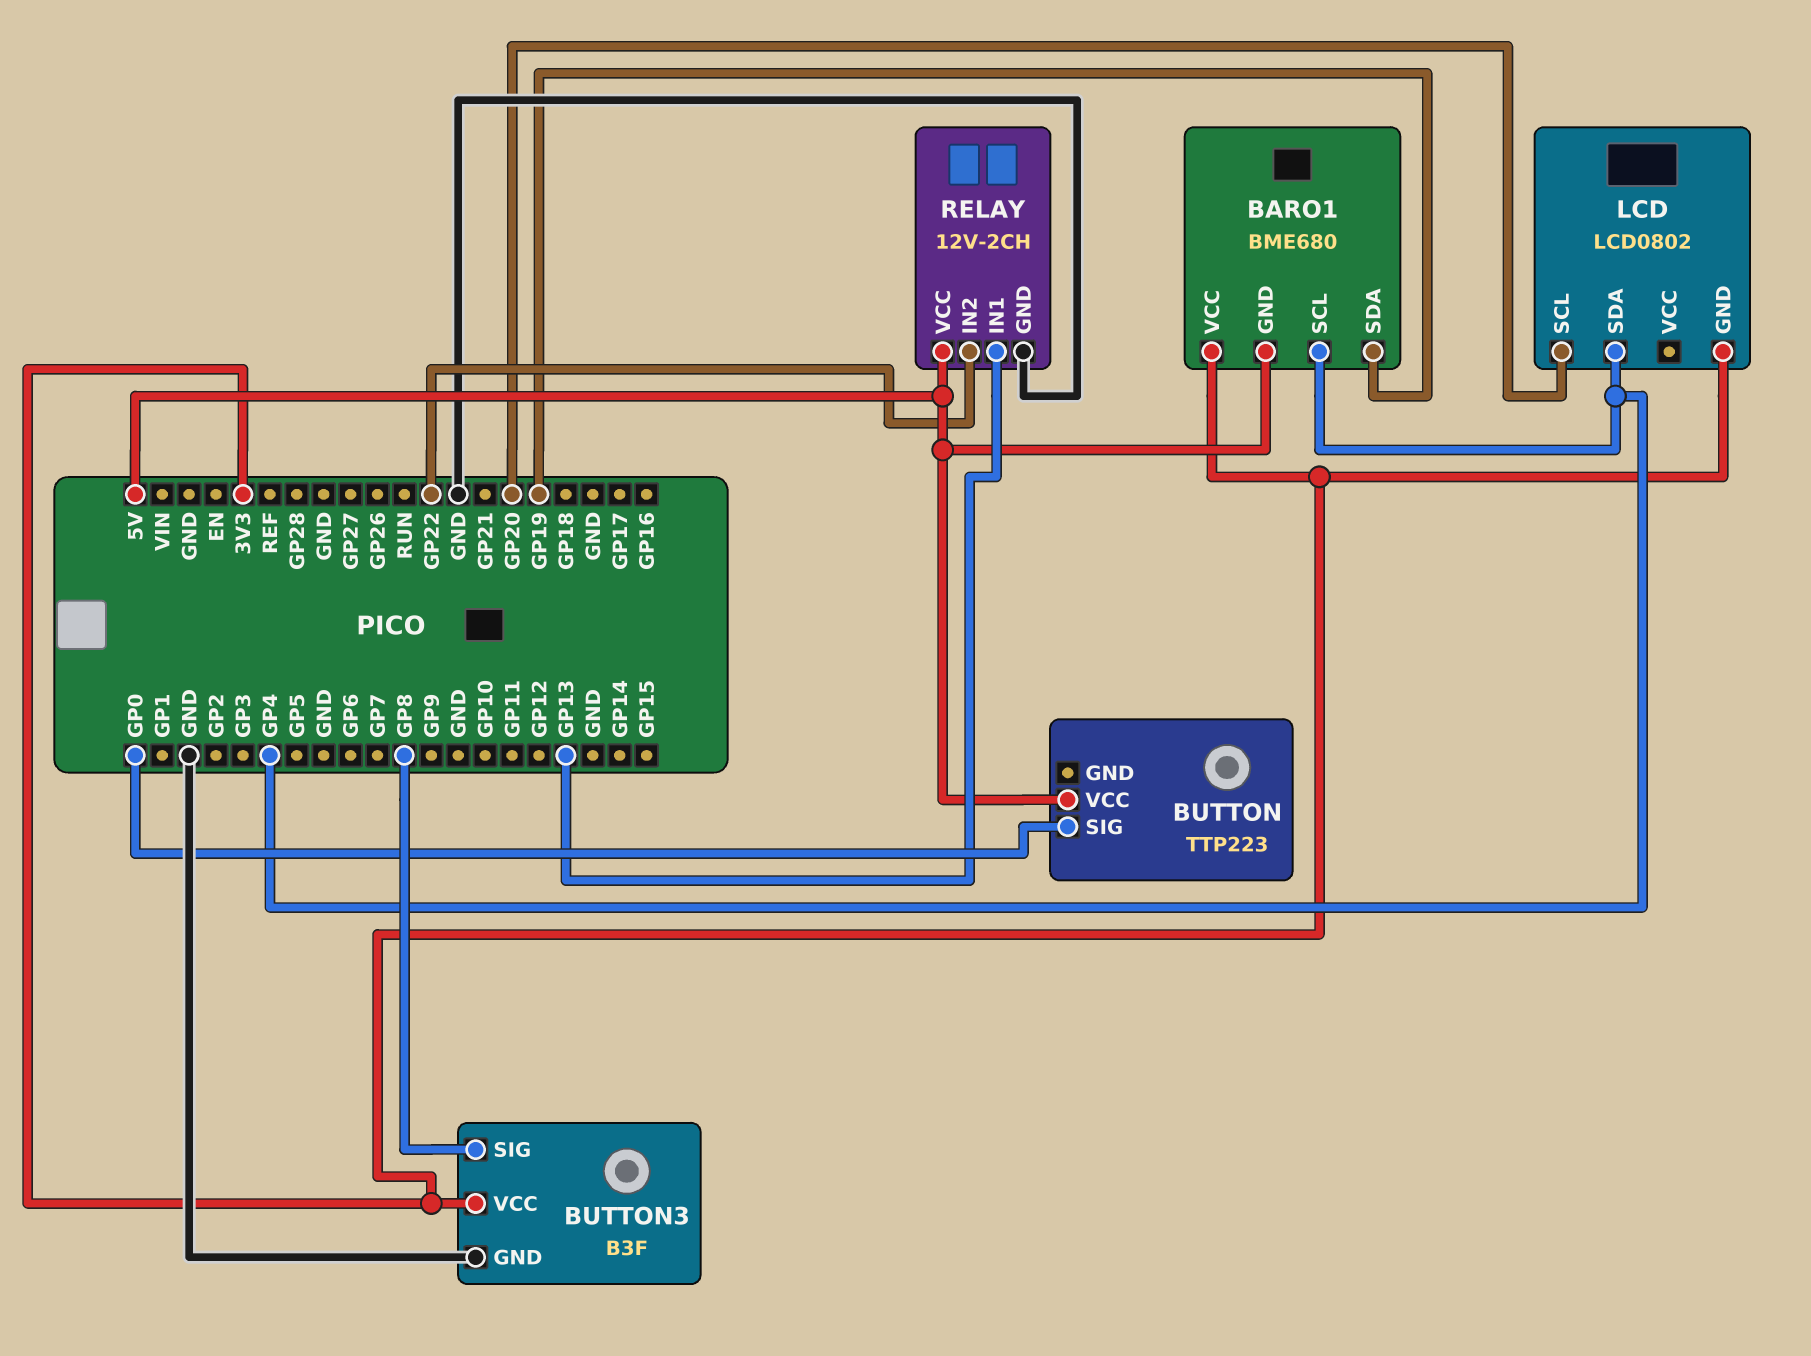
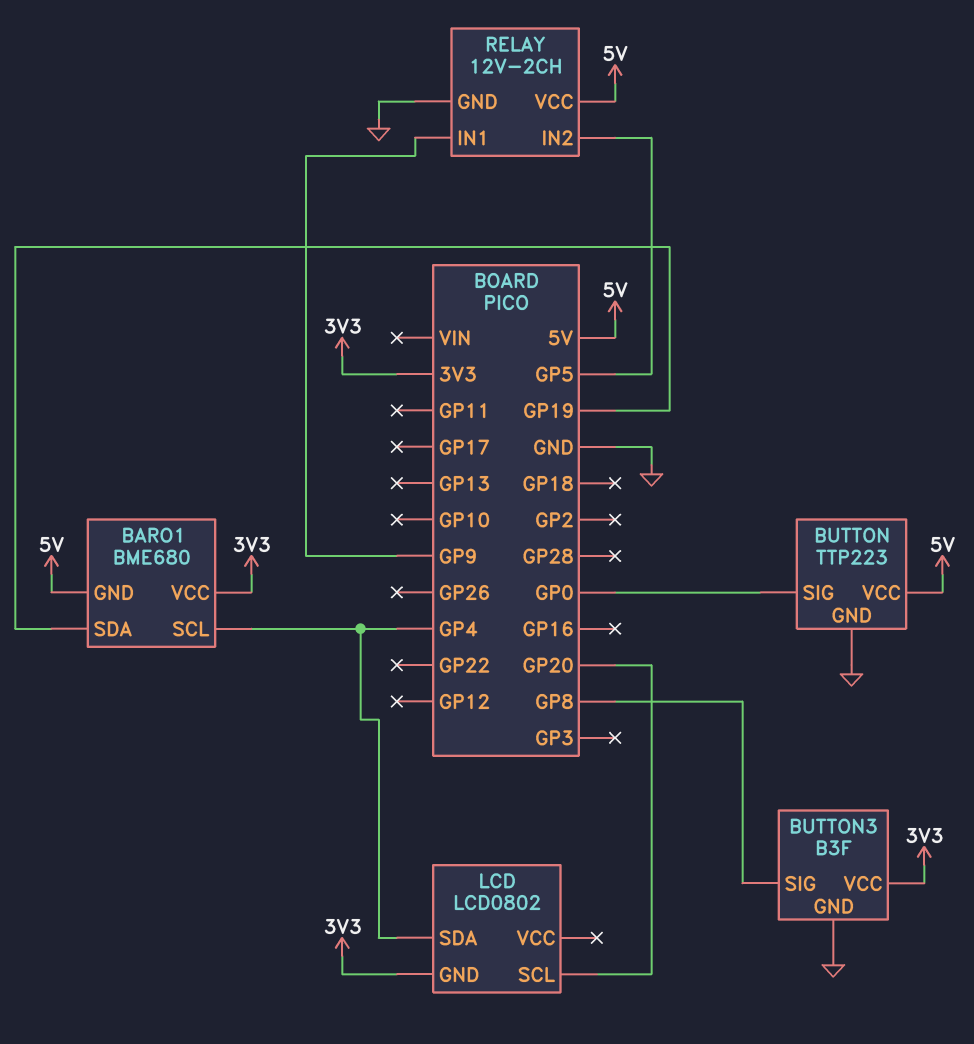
BUTTON pin GND: none -> GND
RELAY pin IN1: GP13 -> GP9
RELAY pin IN2: GP22 -> GP5

